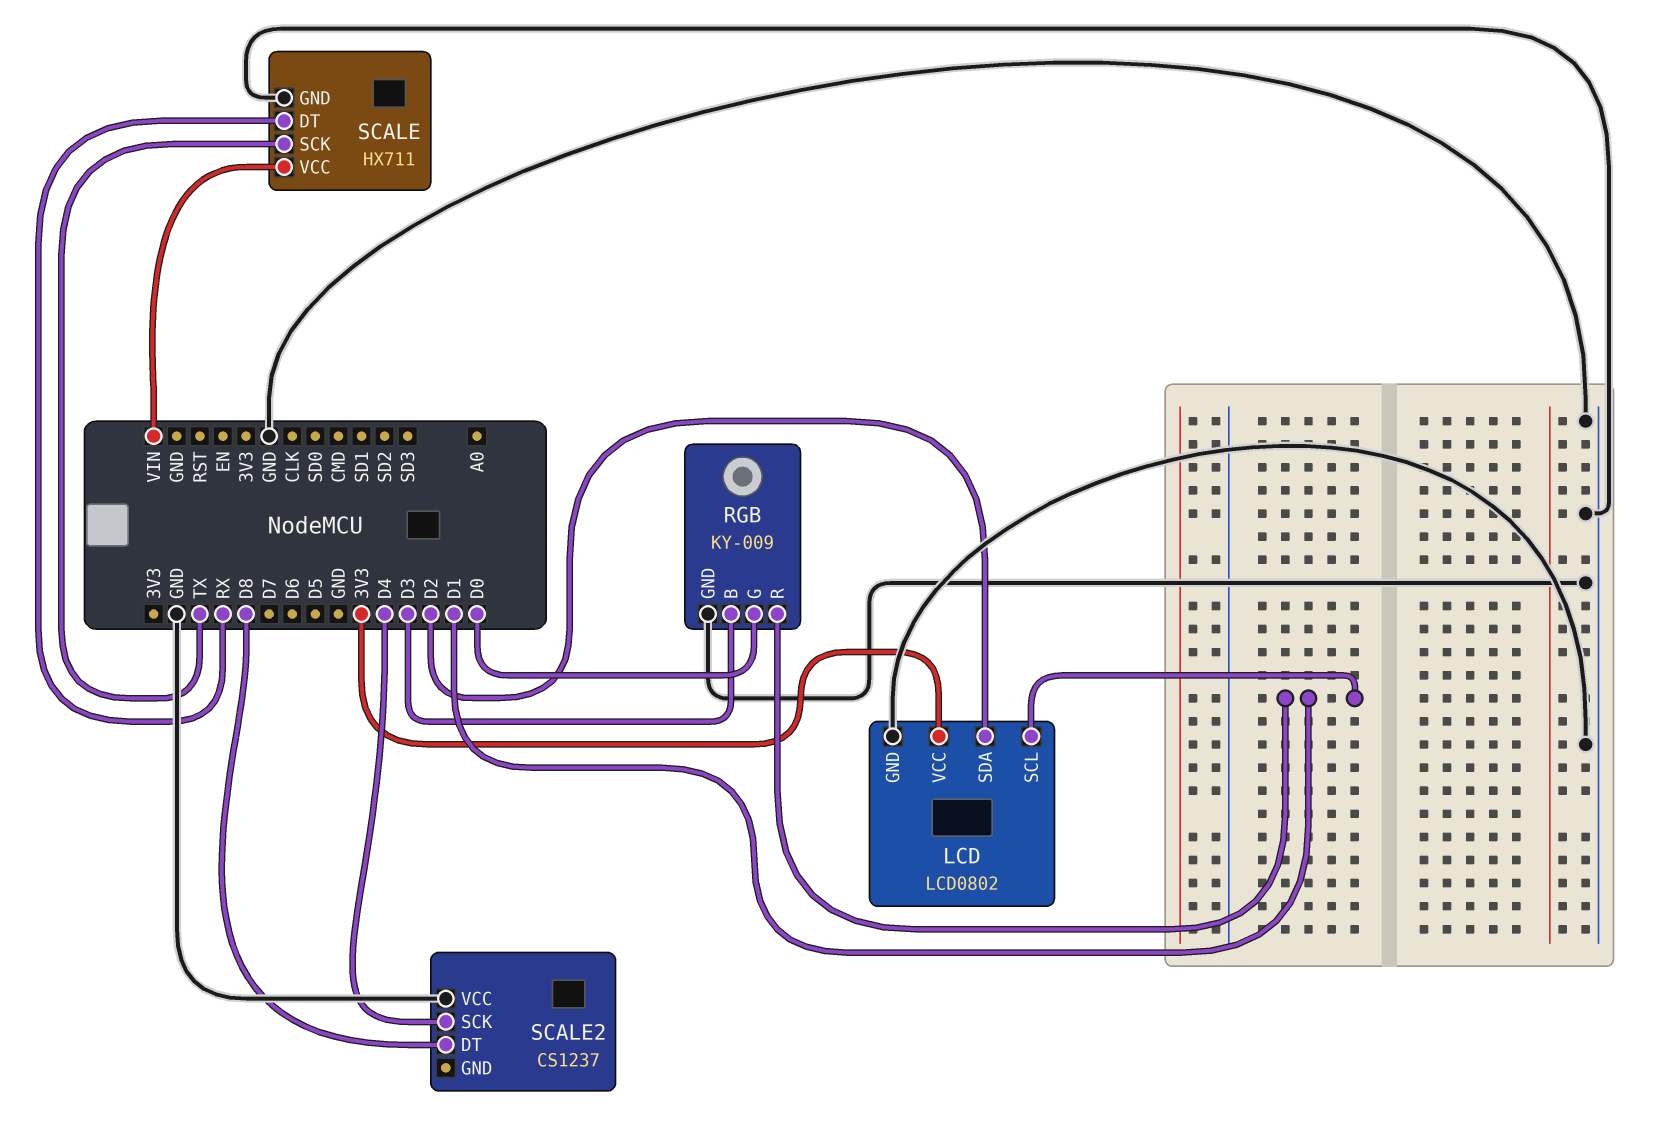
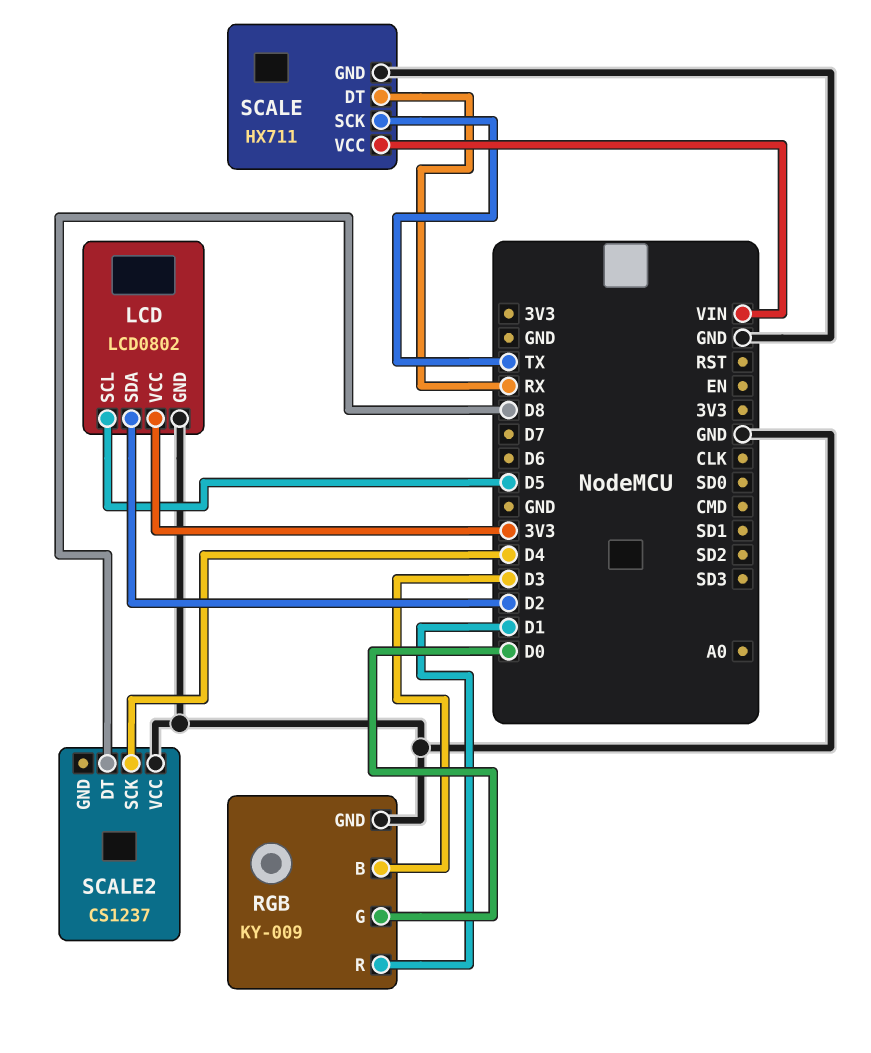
LCD pin SCL: D1 -> D5

